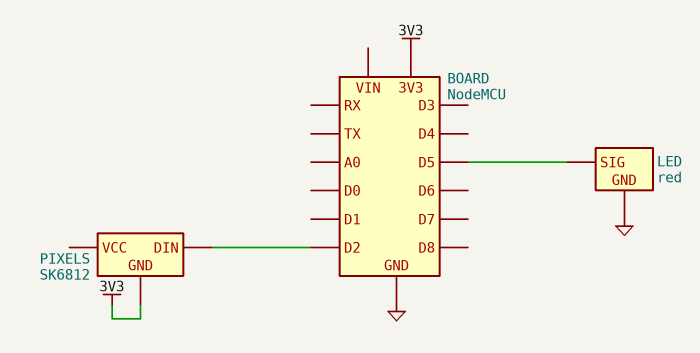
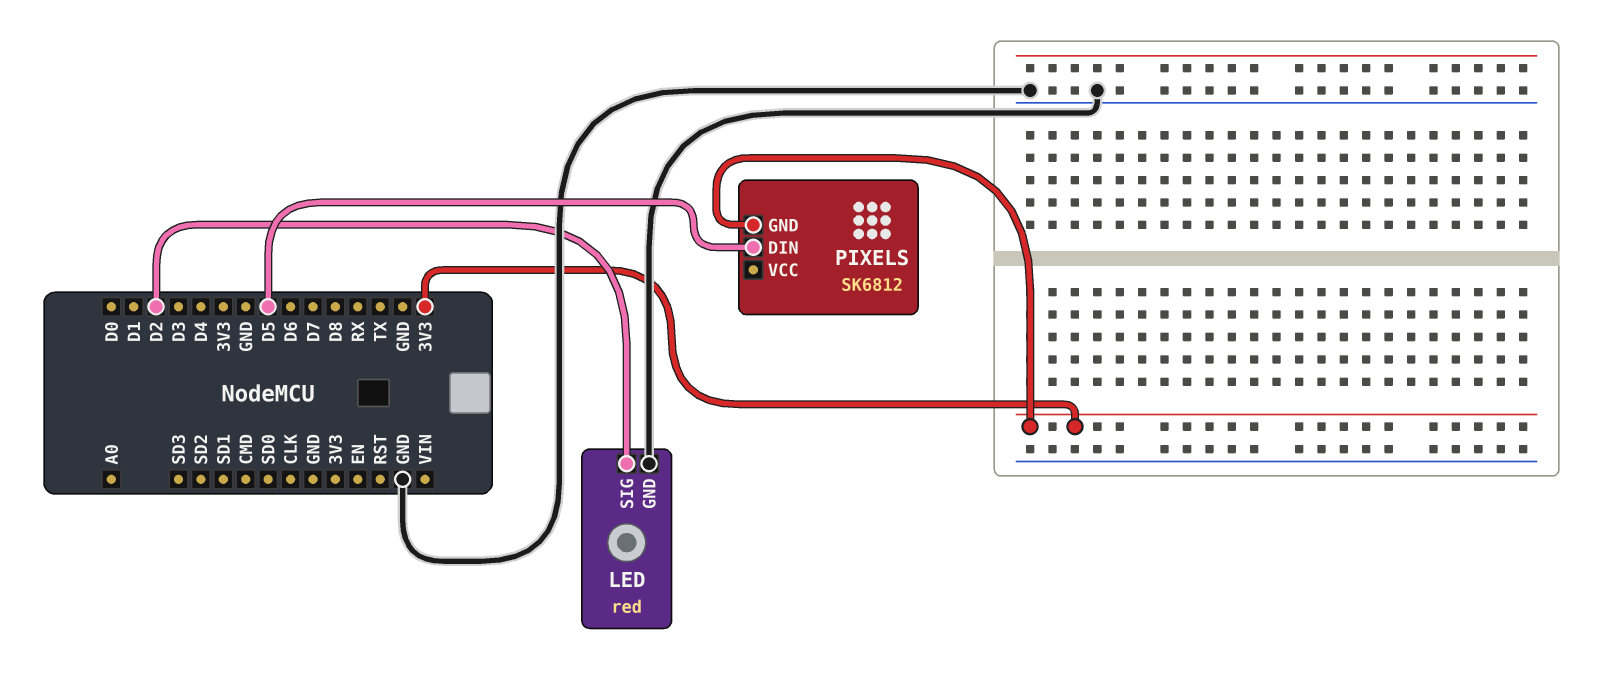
LED pin SIG: D5 -> D2
PIXELS pin DIN: D2 -> D5

